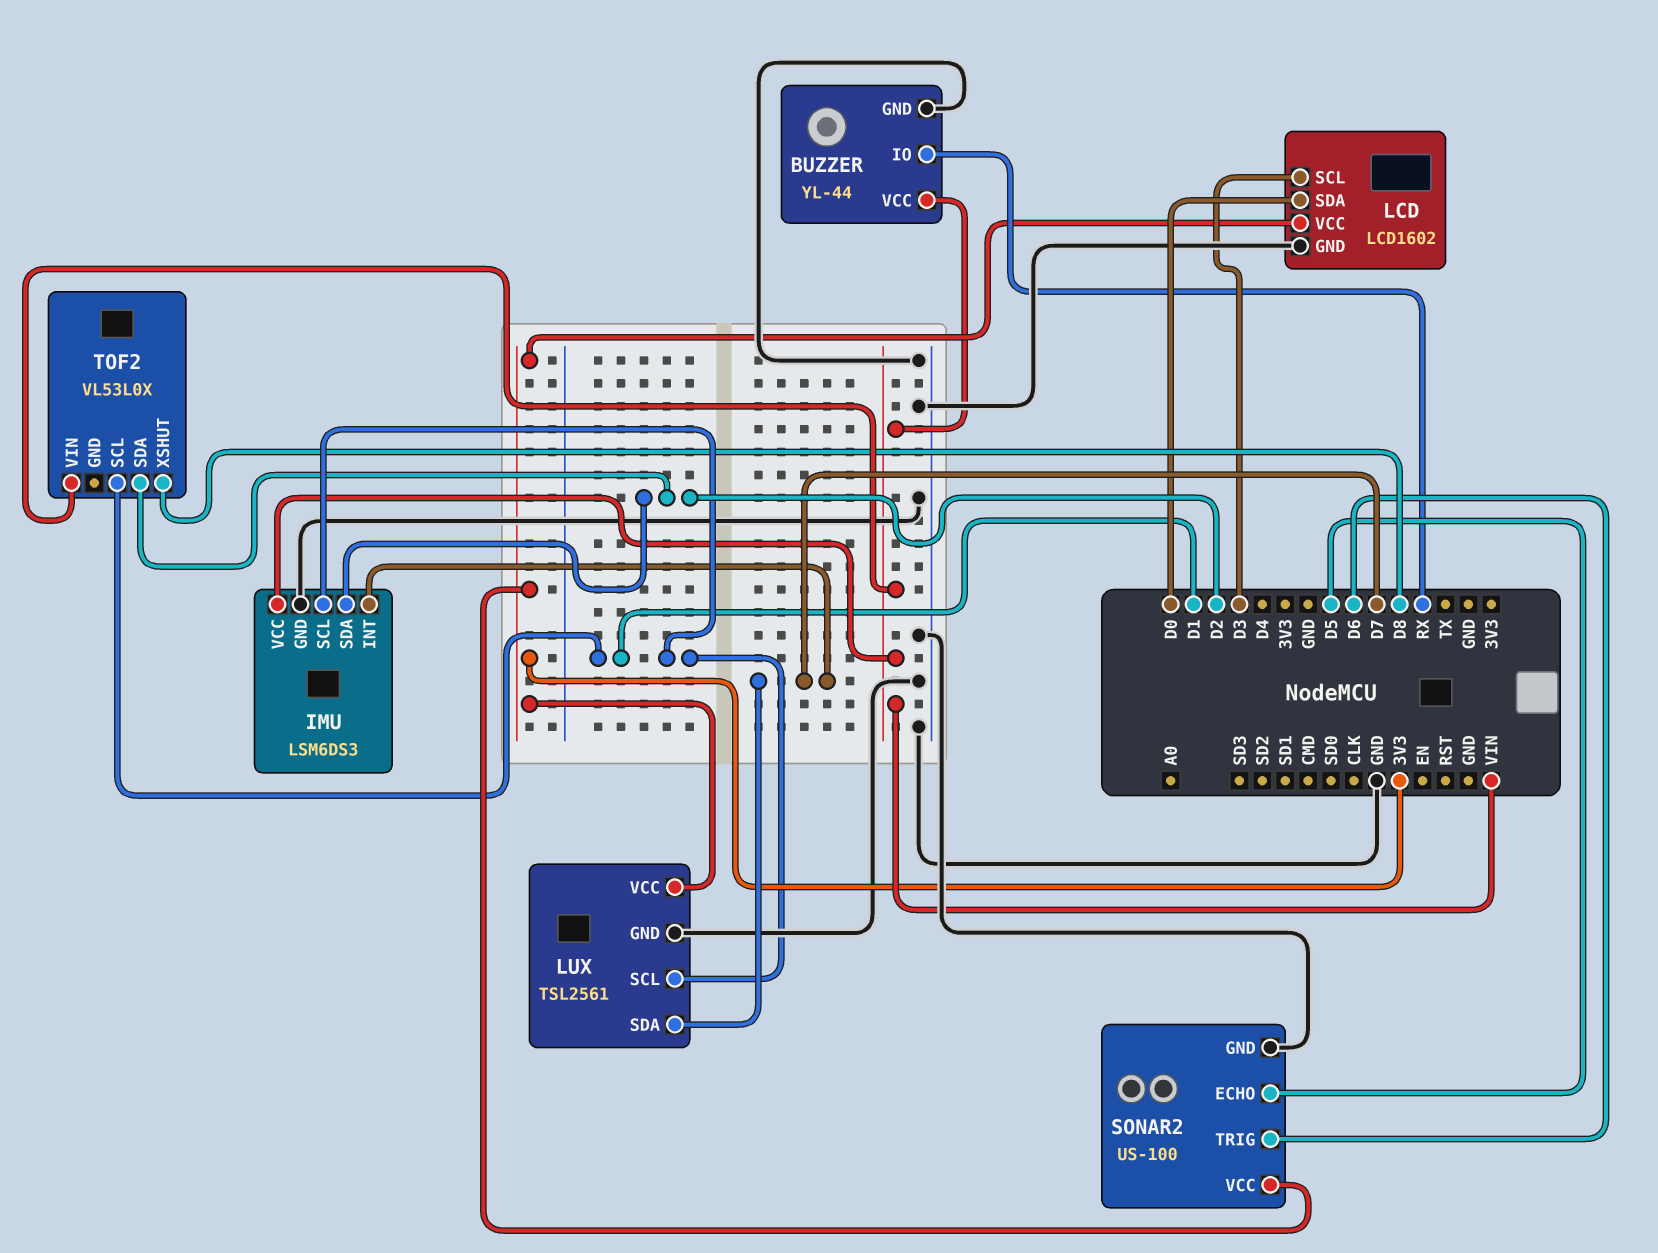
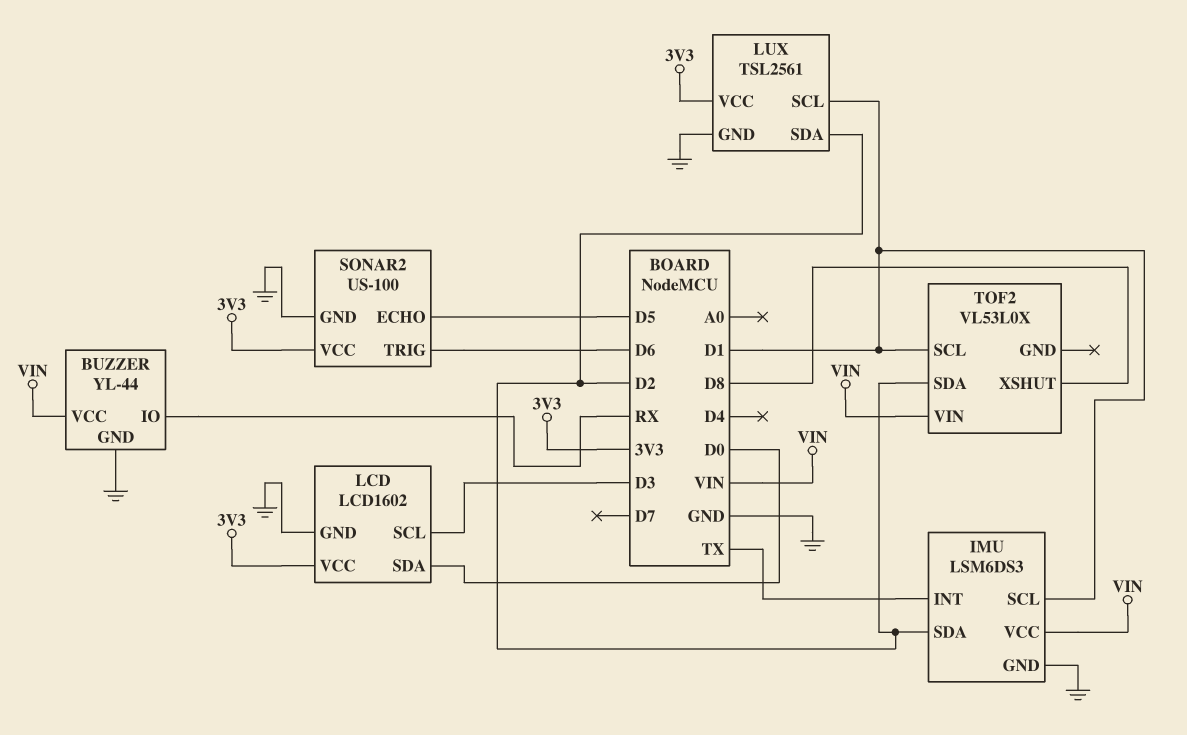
IMU pin INT: D7 -> TX
LUX pin SDA: D7 -> D2

